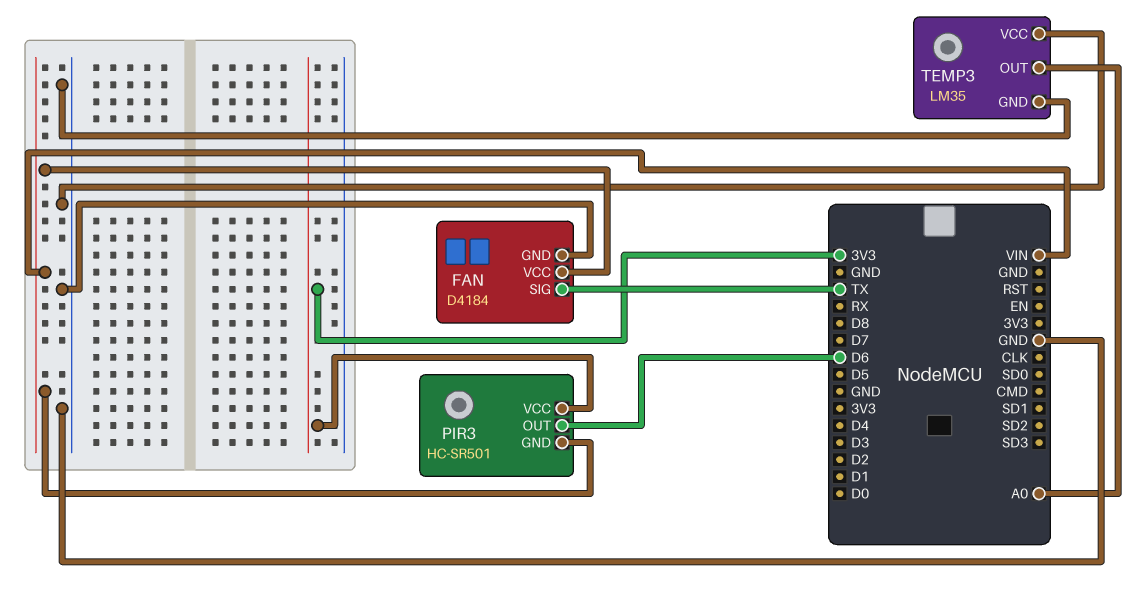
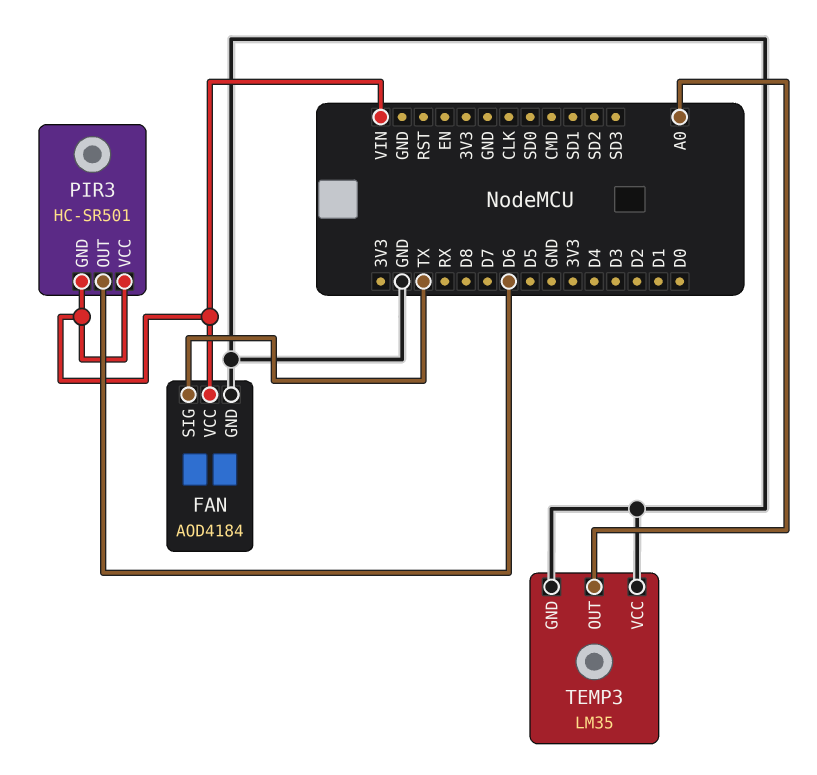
FAN: D4184 -> AOD4184
PIR3 pin VCC: 3V3 -> VIN

